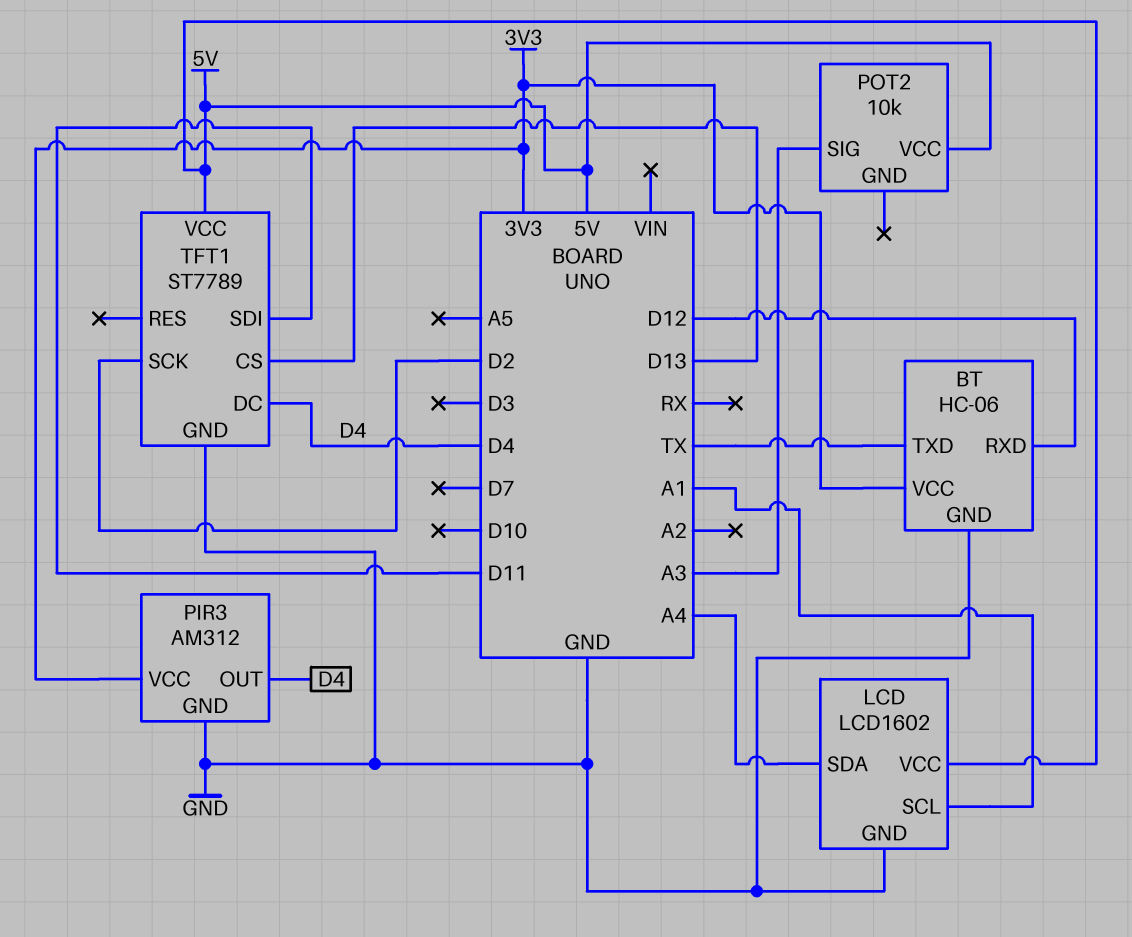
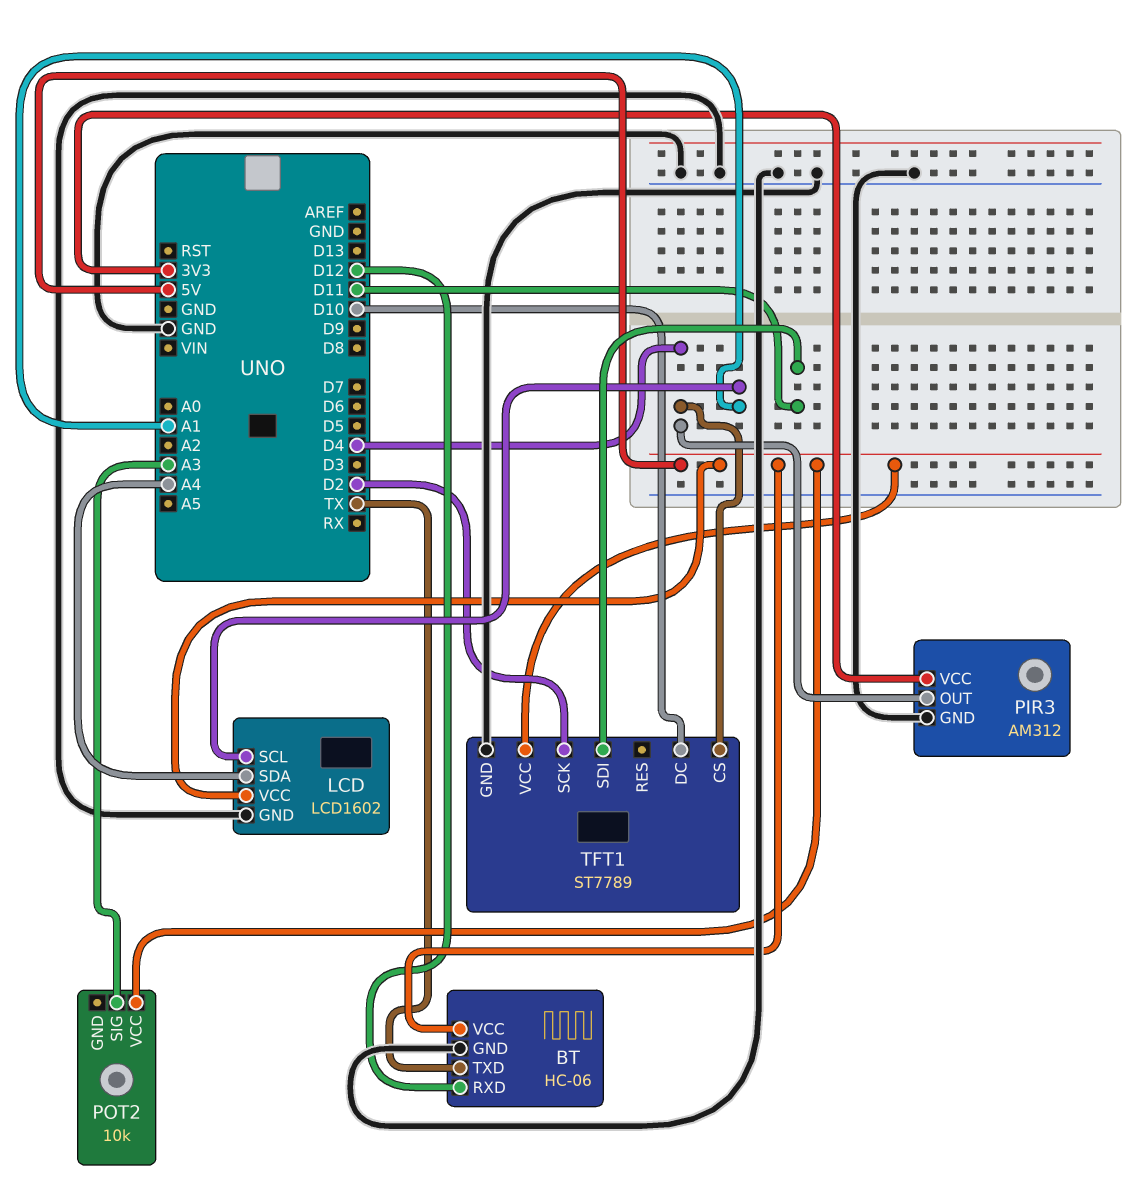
BT pin VCC: 3V3 -> 5V
TFT1 pin CS: D13 -> D4
TFT1 pin DC: D4 -> D10

